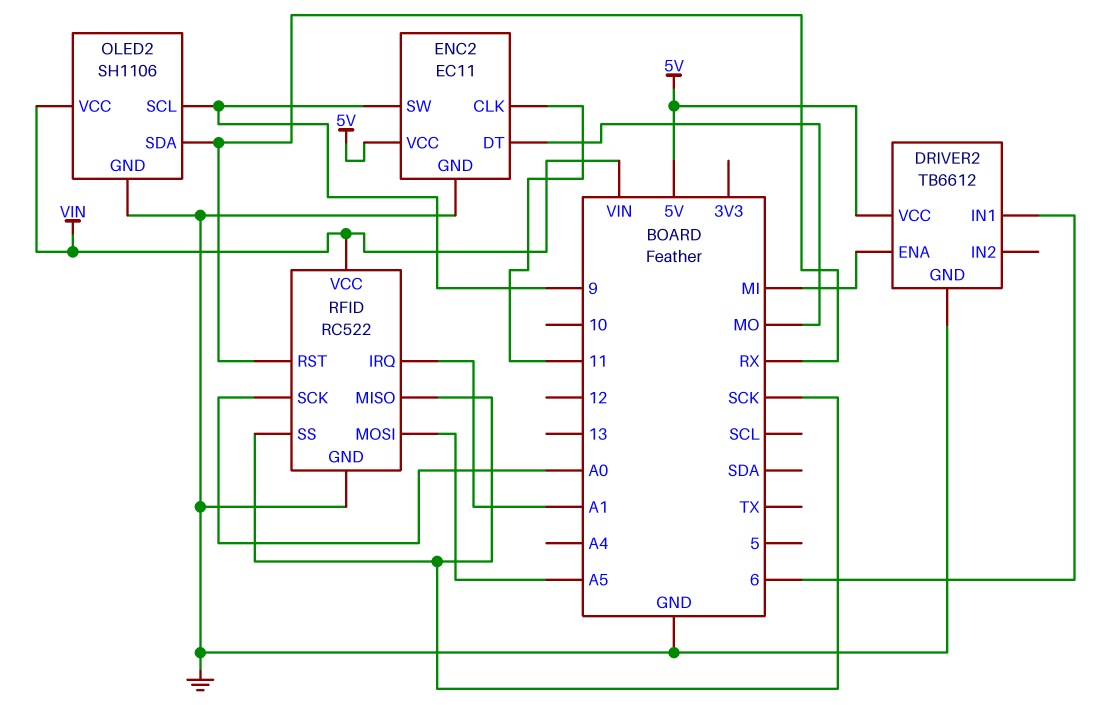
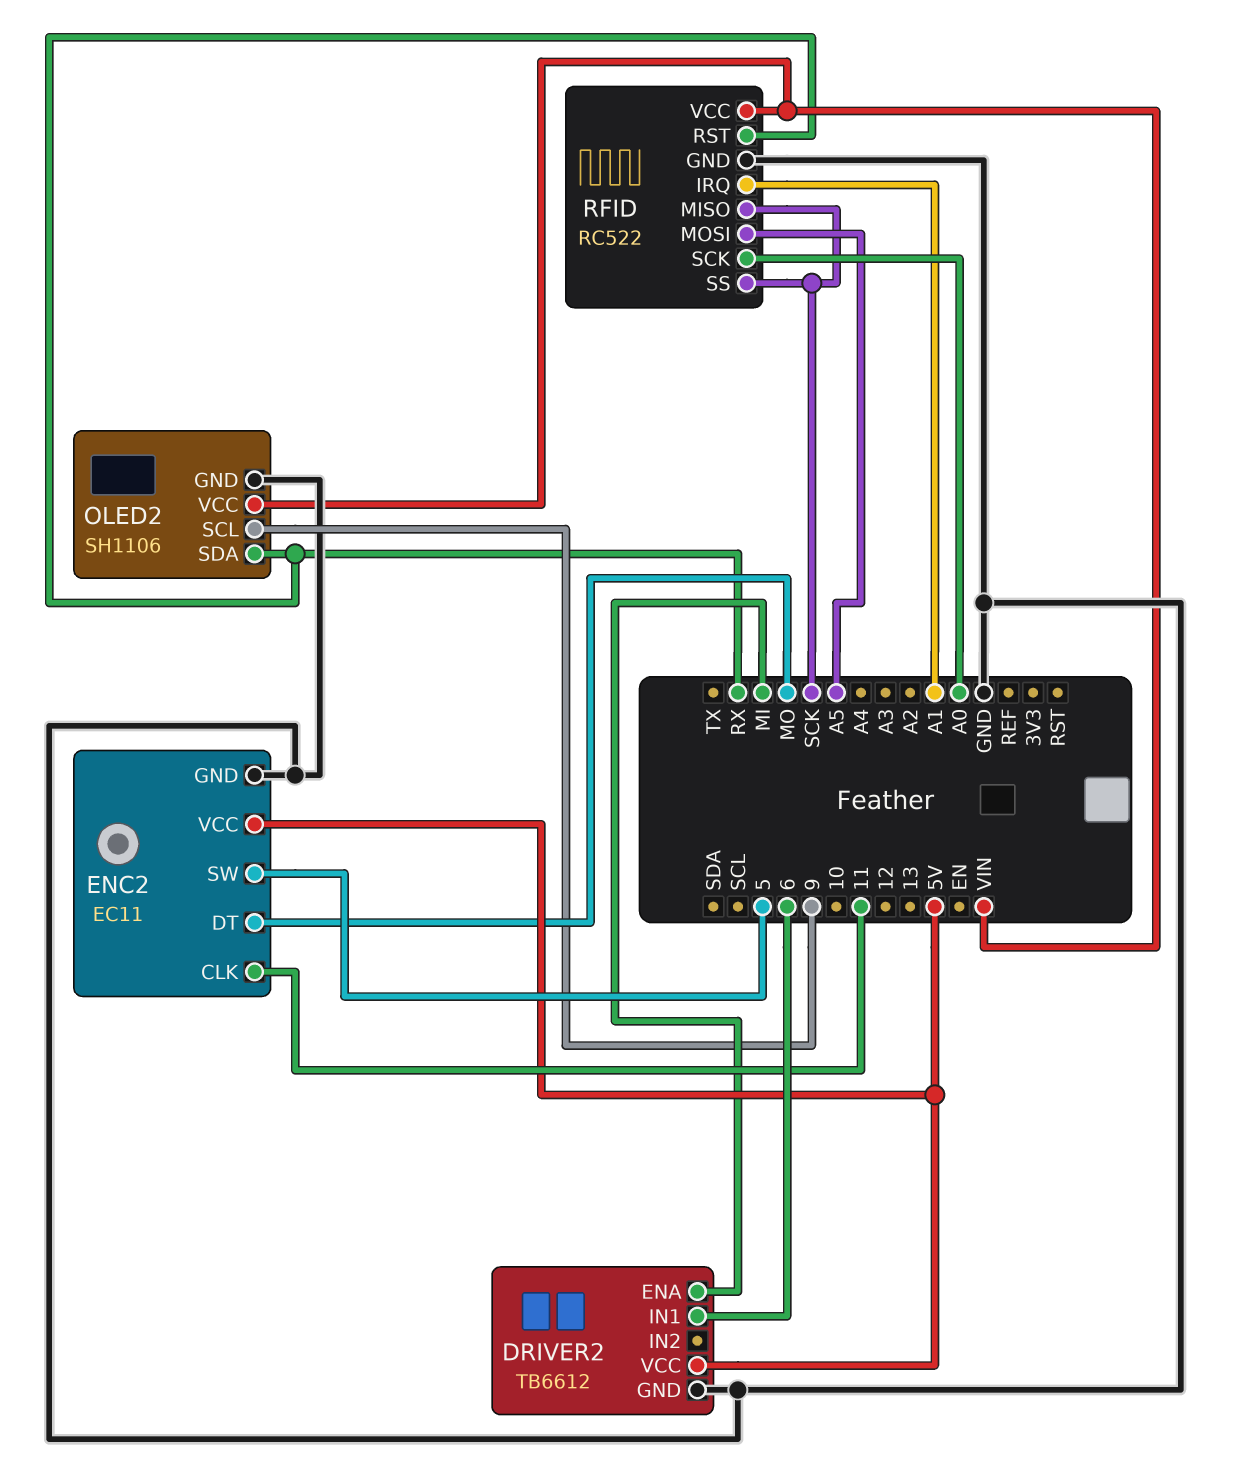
ENC2 pin SW: 9 -> 5

